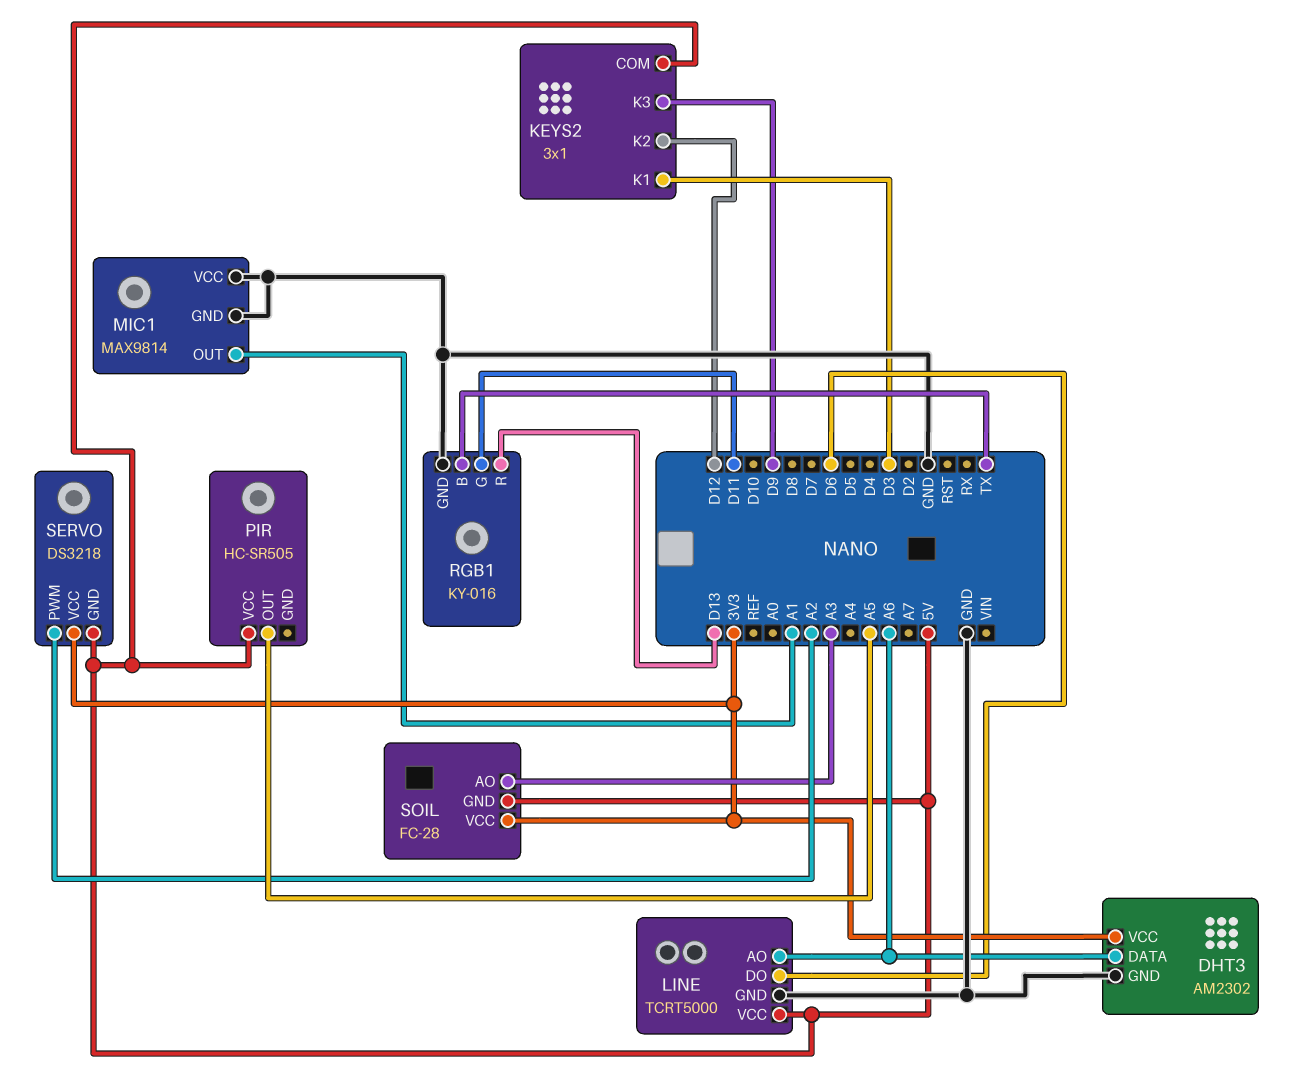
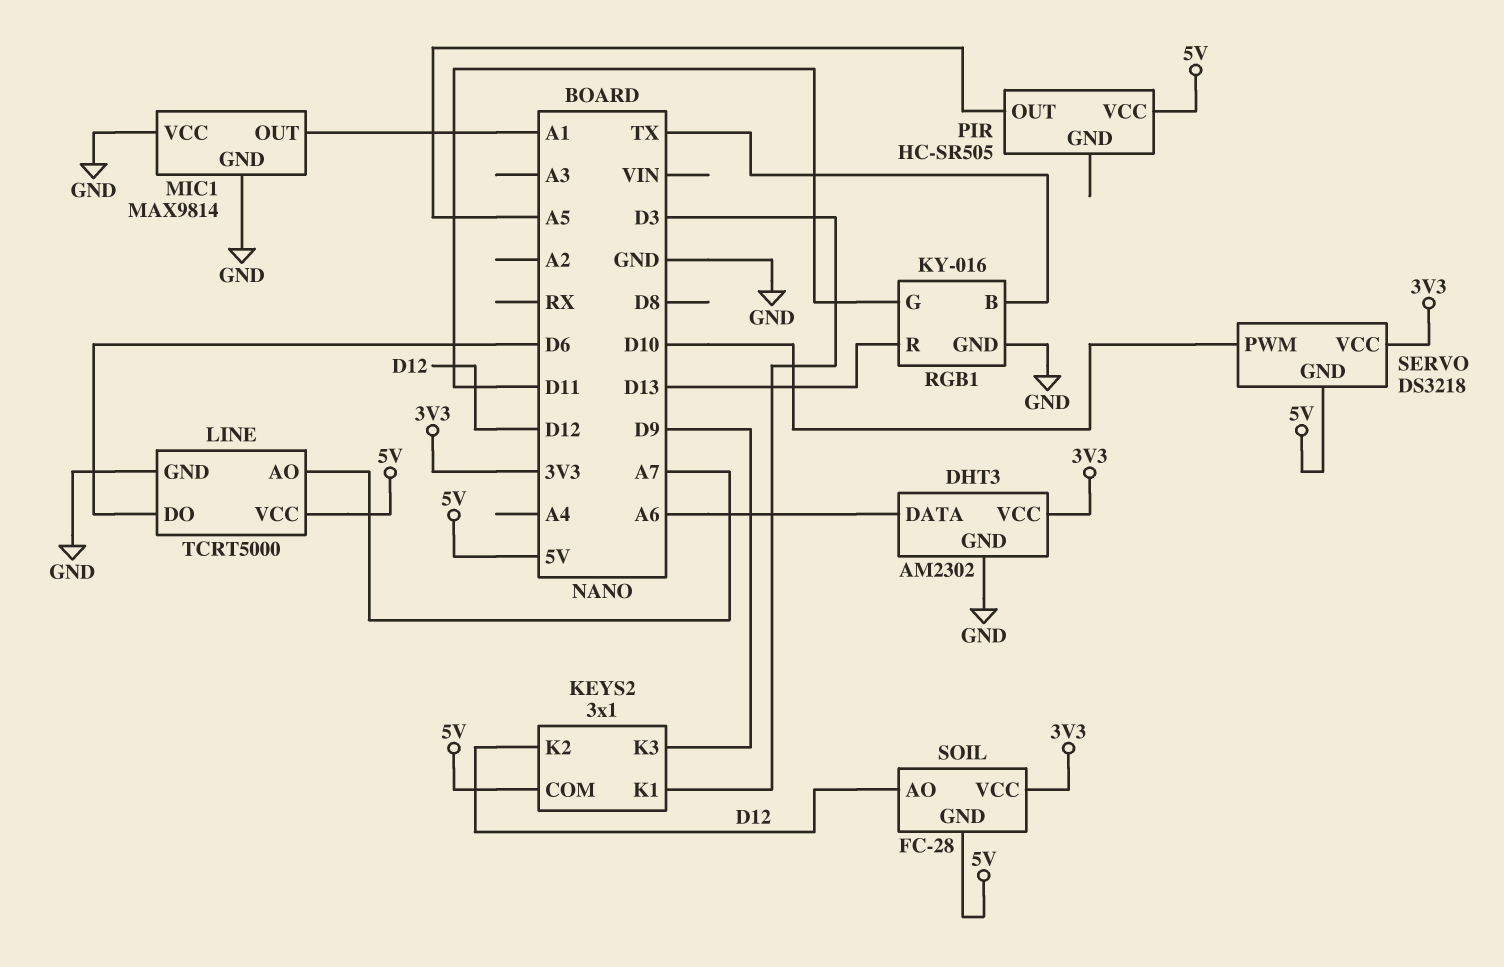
LINE pin AO: A6 -> A7
SERVO pin PWM: A2 -> D10
SOIL pin AO: A3 -> D12

